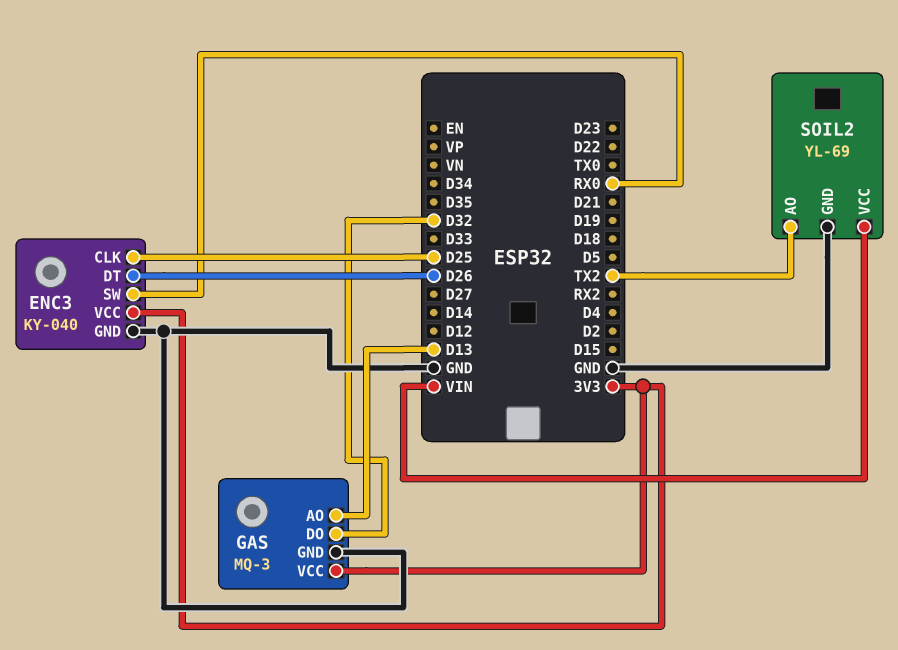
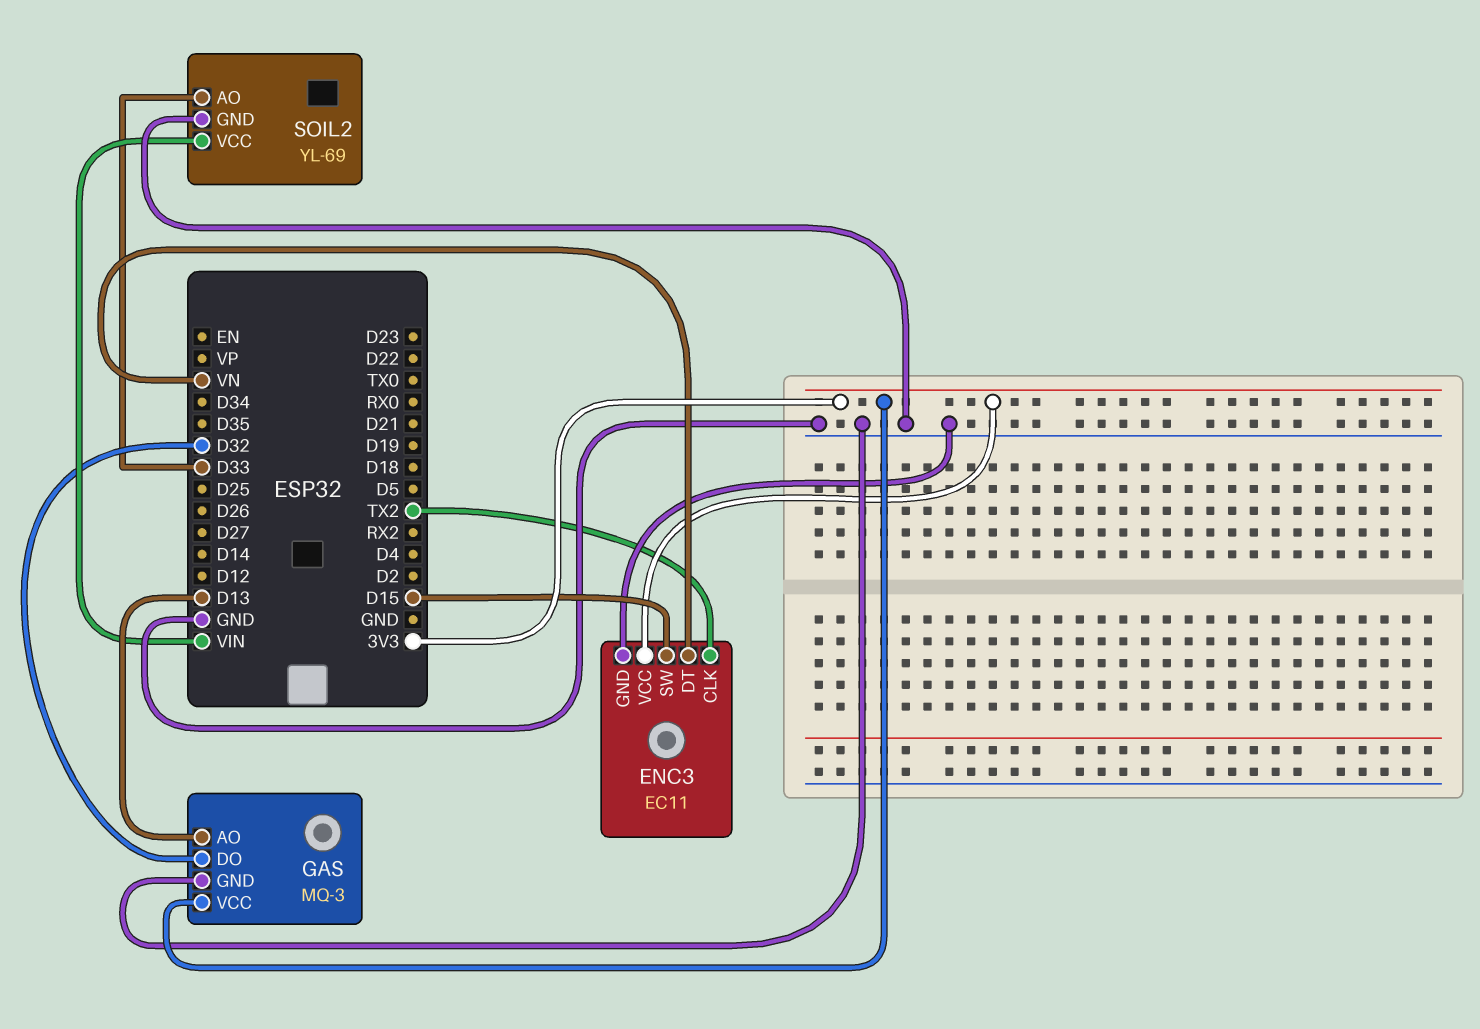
ENC3: KY-040 -> EC11
ENC3 pin CLK: D25 -> TX2
ENC3 pin DT: D26 -> VN
ENC3 pin SW: RX0 -> D15
SOIL2 pin AO: TX2 -> D33

